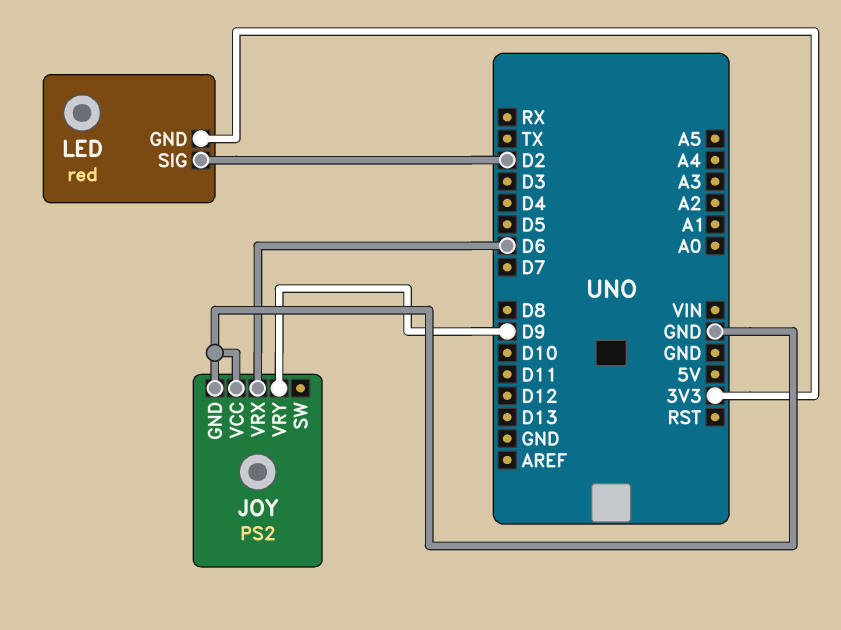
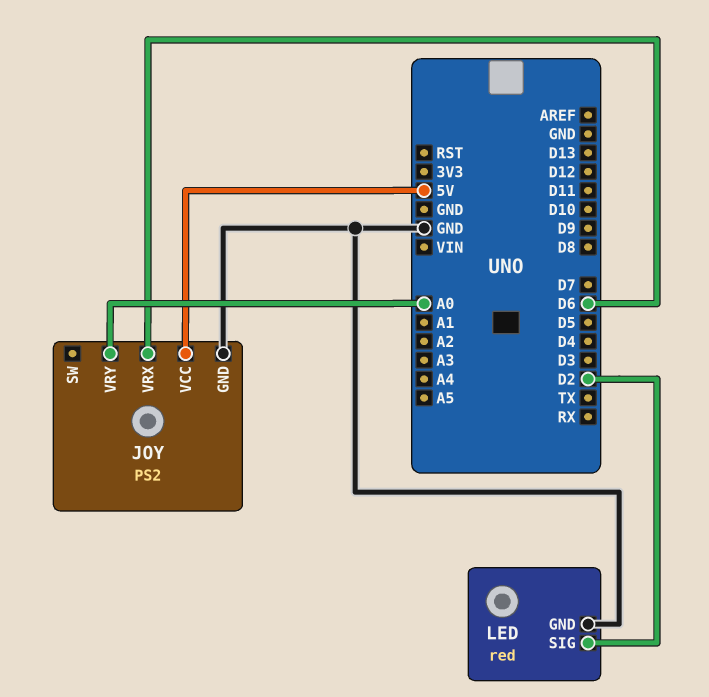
JOY pin VCC: GND -> 5V
JOY pin VRY: D9 -> A0
LED pin GND: 3V3 -> GND

